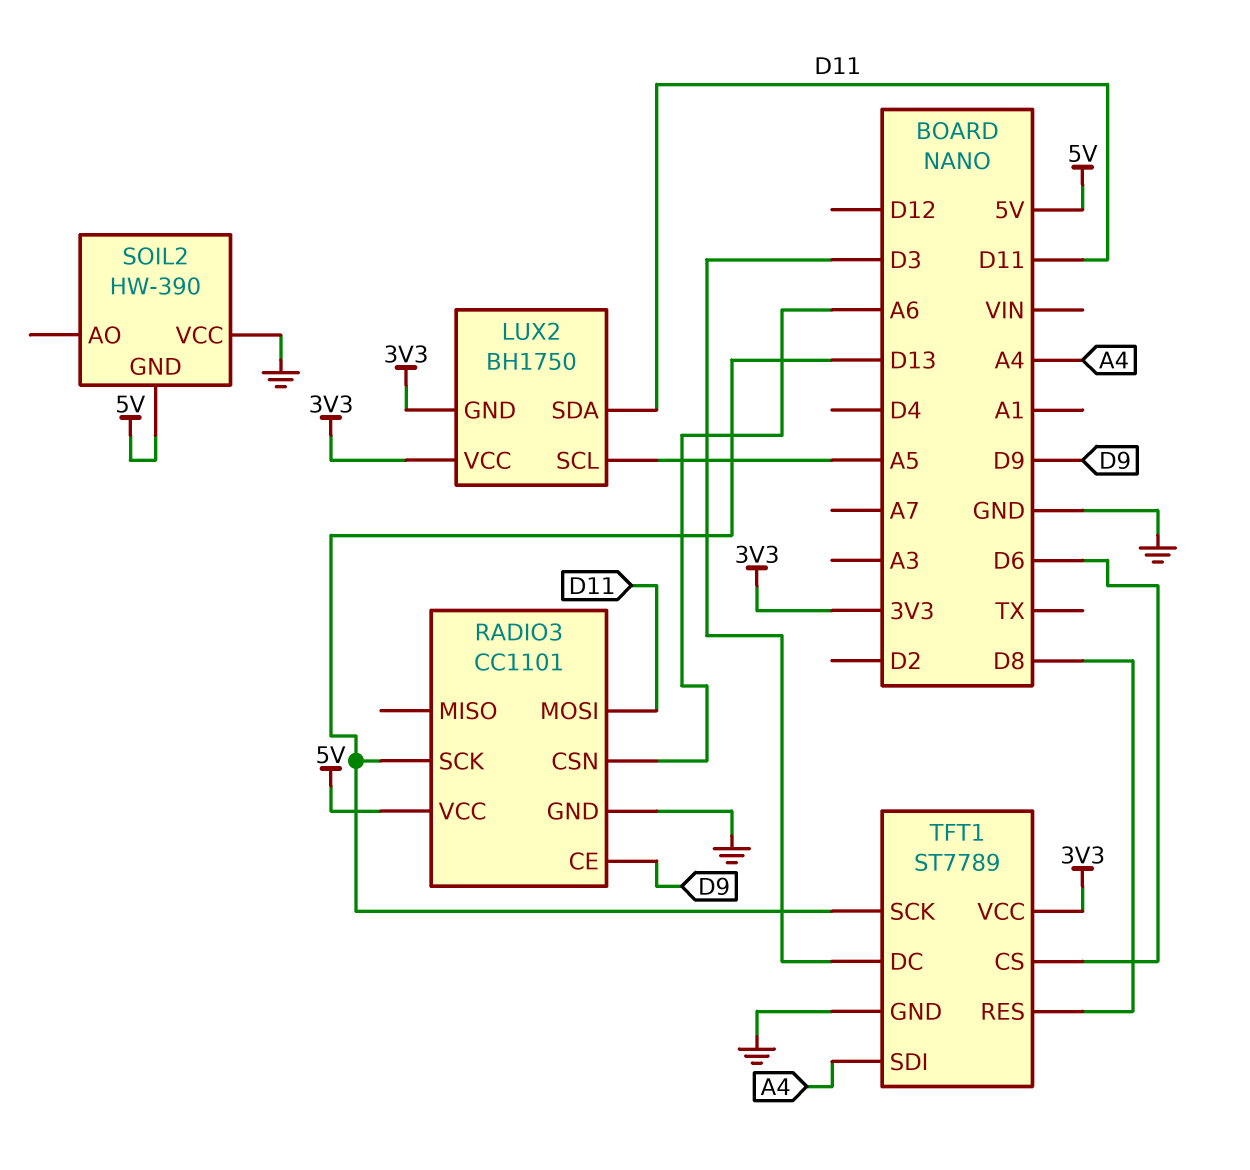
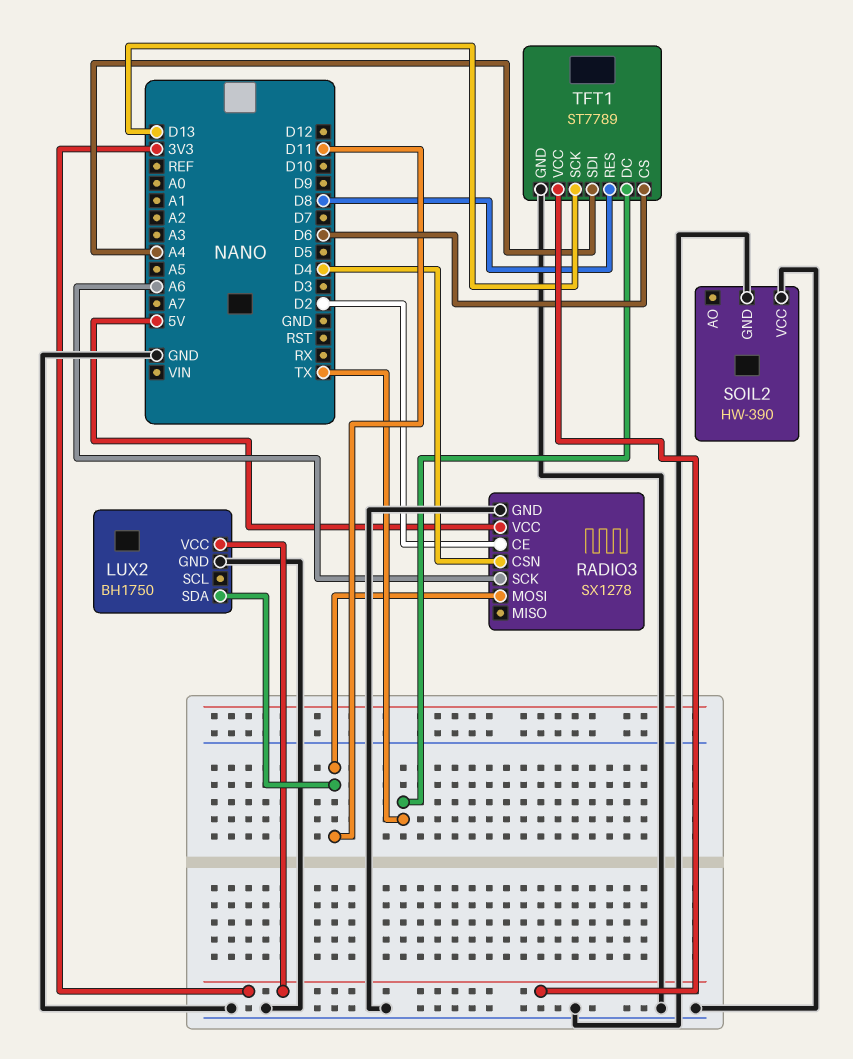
LUX2 pin GND: 3V3 -> GND
LUX2 pin SCL: A5 -> none
RADIO3: CC1101 -> SX1278
RADIO3 pin CE: D9 -> D2
RADIO3 pin CSN: A6 -> D4
RADIO3 pin SCK: D13 -> A6
SOIL2 pin GND: 5V -> GND
TFT1 pin DC: D3 -> TX

